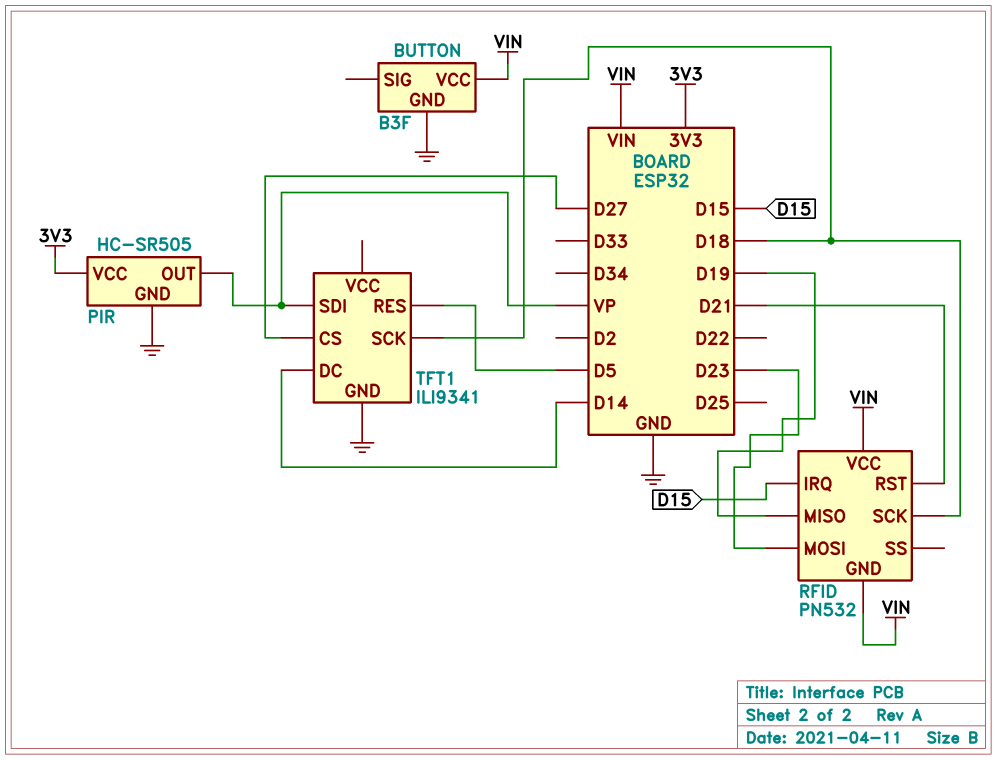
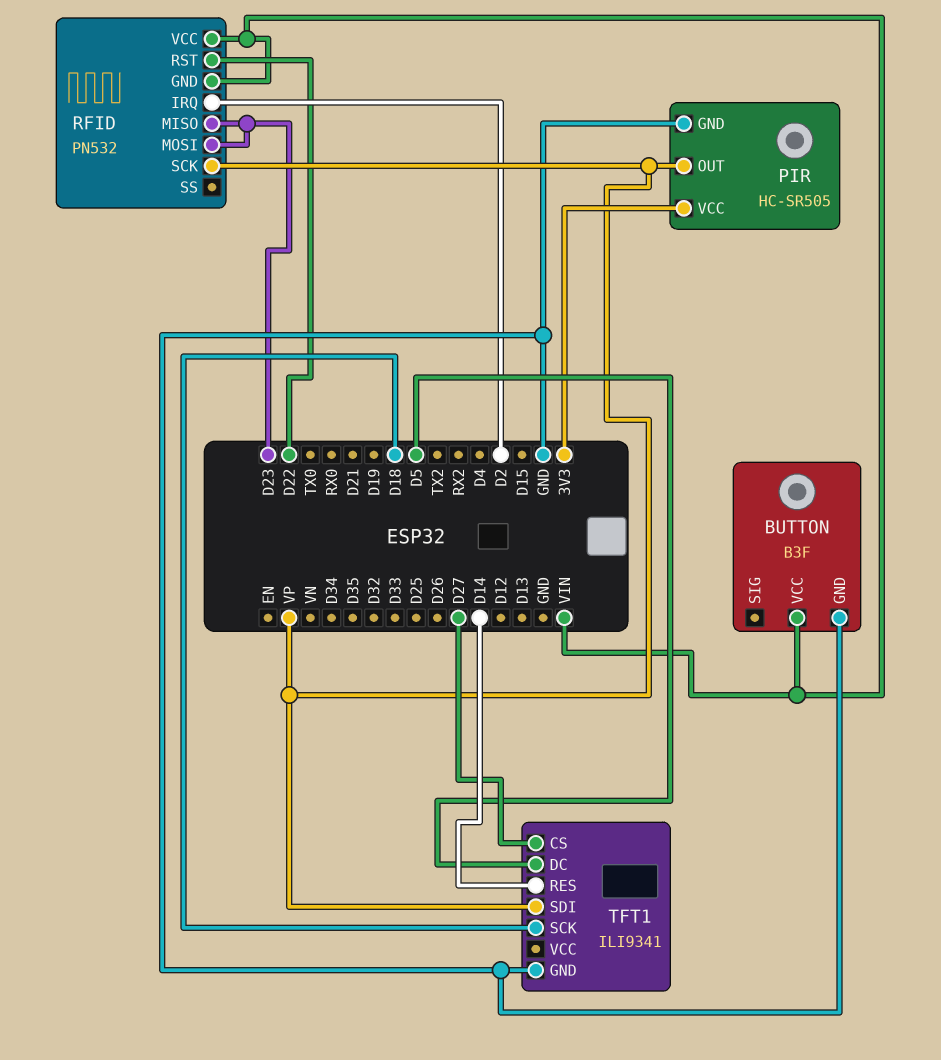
RFID pin IRQ: D15 -> D2
RFID pin MISO: D19 -> D23
RFID pin RST: D21 -> D22
RFID pin SCK: D18 -> VP
TFT1 pin DC: D14 -> D5
TFT1 pin RES: D5 -> D14

